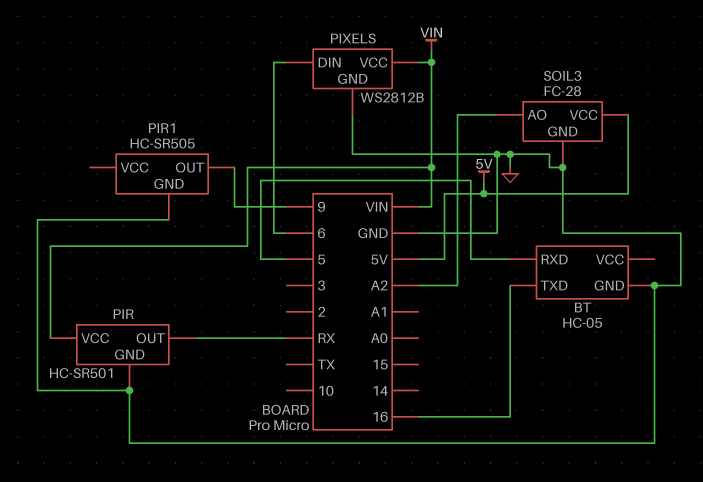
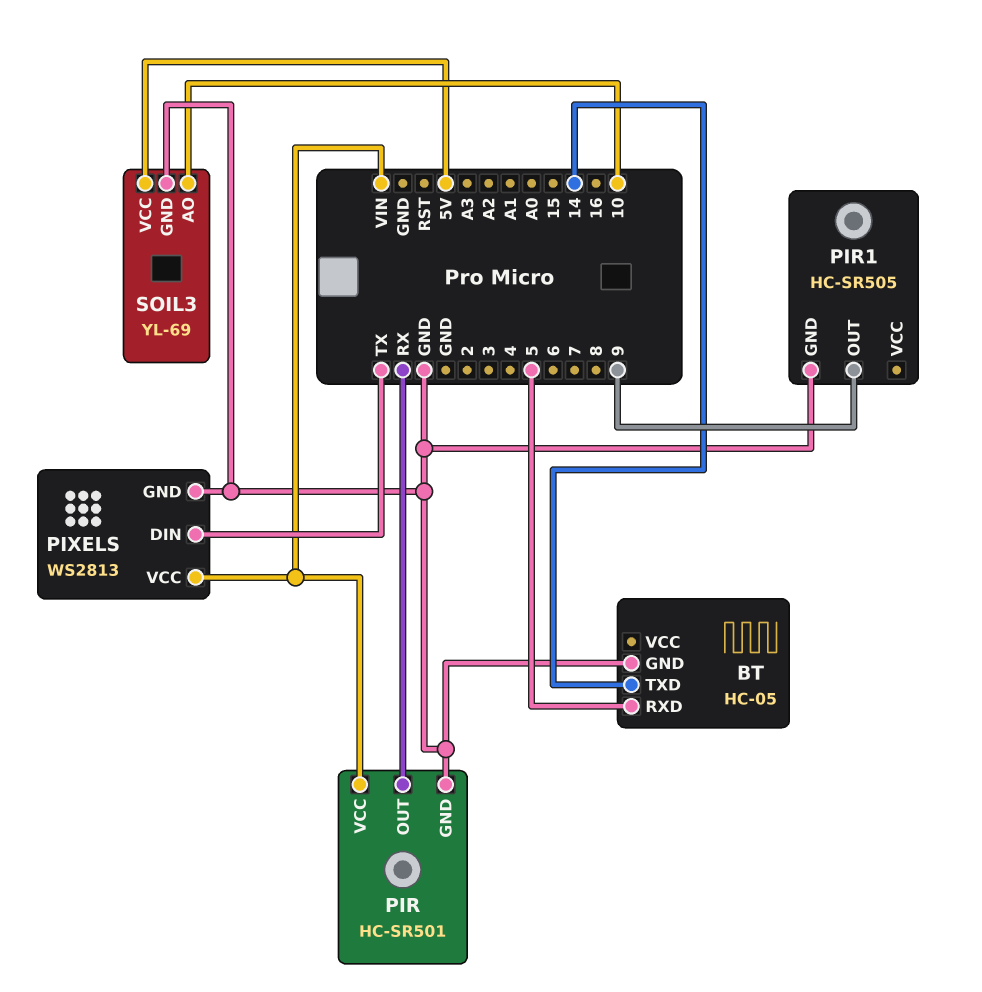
BT pin TXD: 16 -> 14
PIXELS: WS2812B -> WS2813
PIXELS pin DIN: 6 -> TX
SOIL3: FC-28 -> YL-69
SOIL3 pin AO: A2 -> 10

